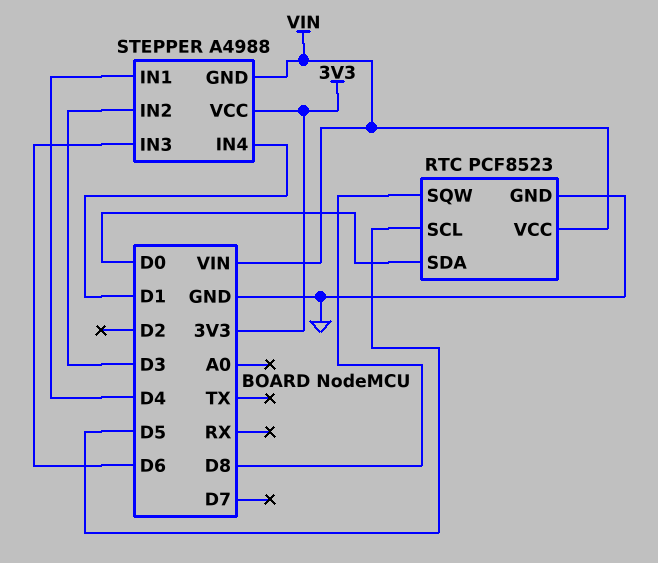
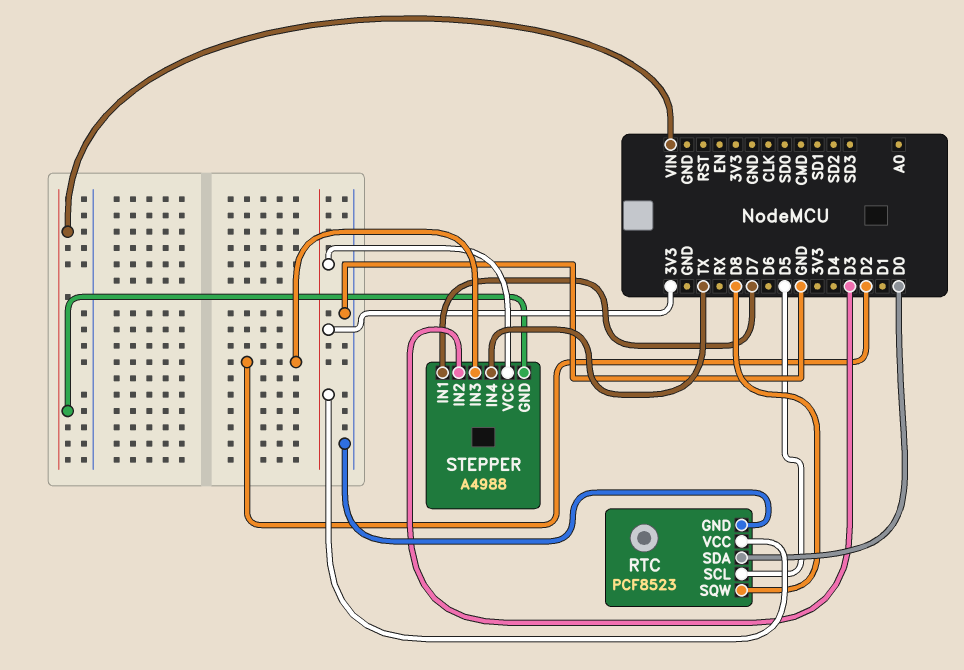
RTC pin VCC: VIN -> 3V3
STEPPER pin IN1: D4 -> D7
STEPPER pin IN3: D6 -> D2
STEPPER pin IN4: D1 -> TX

